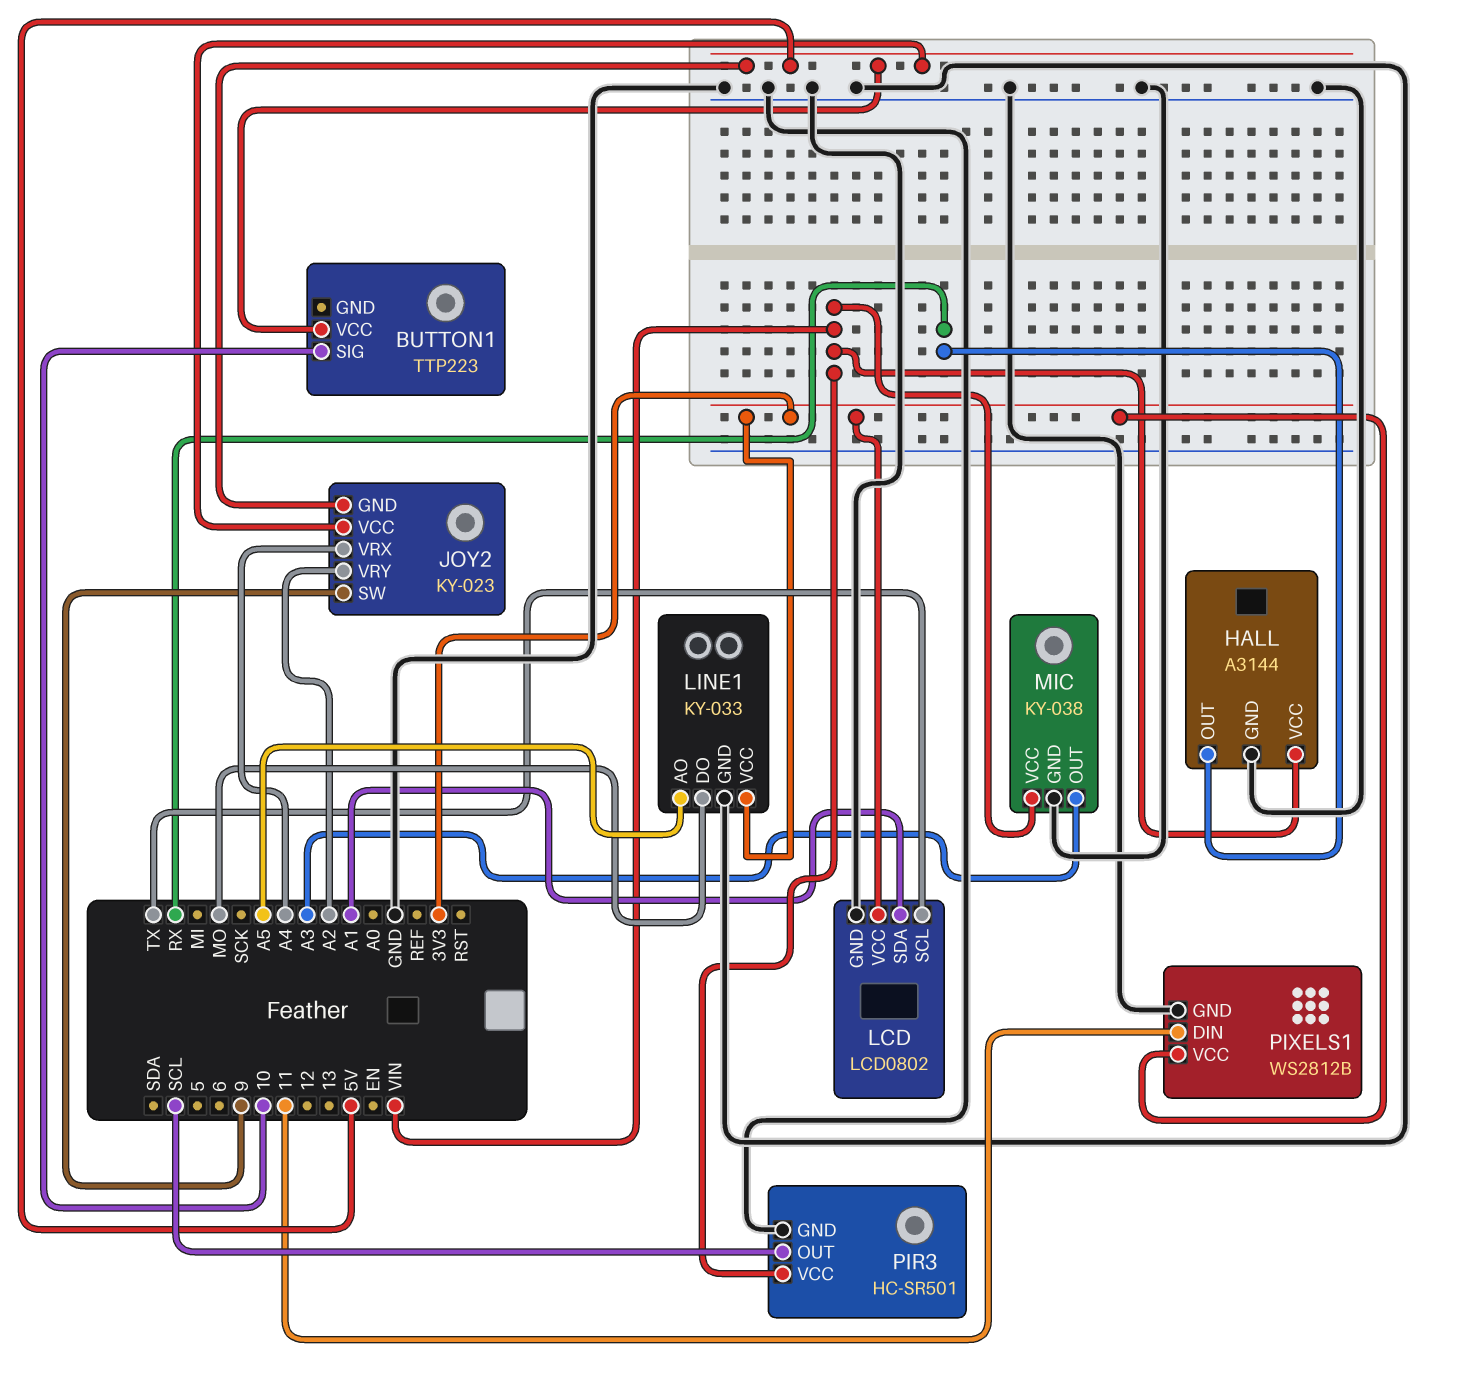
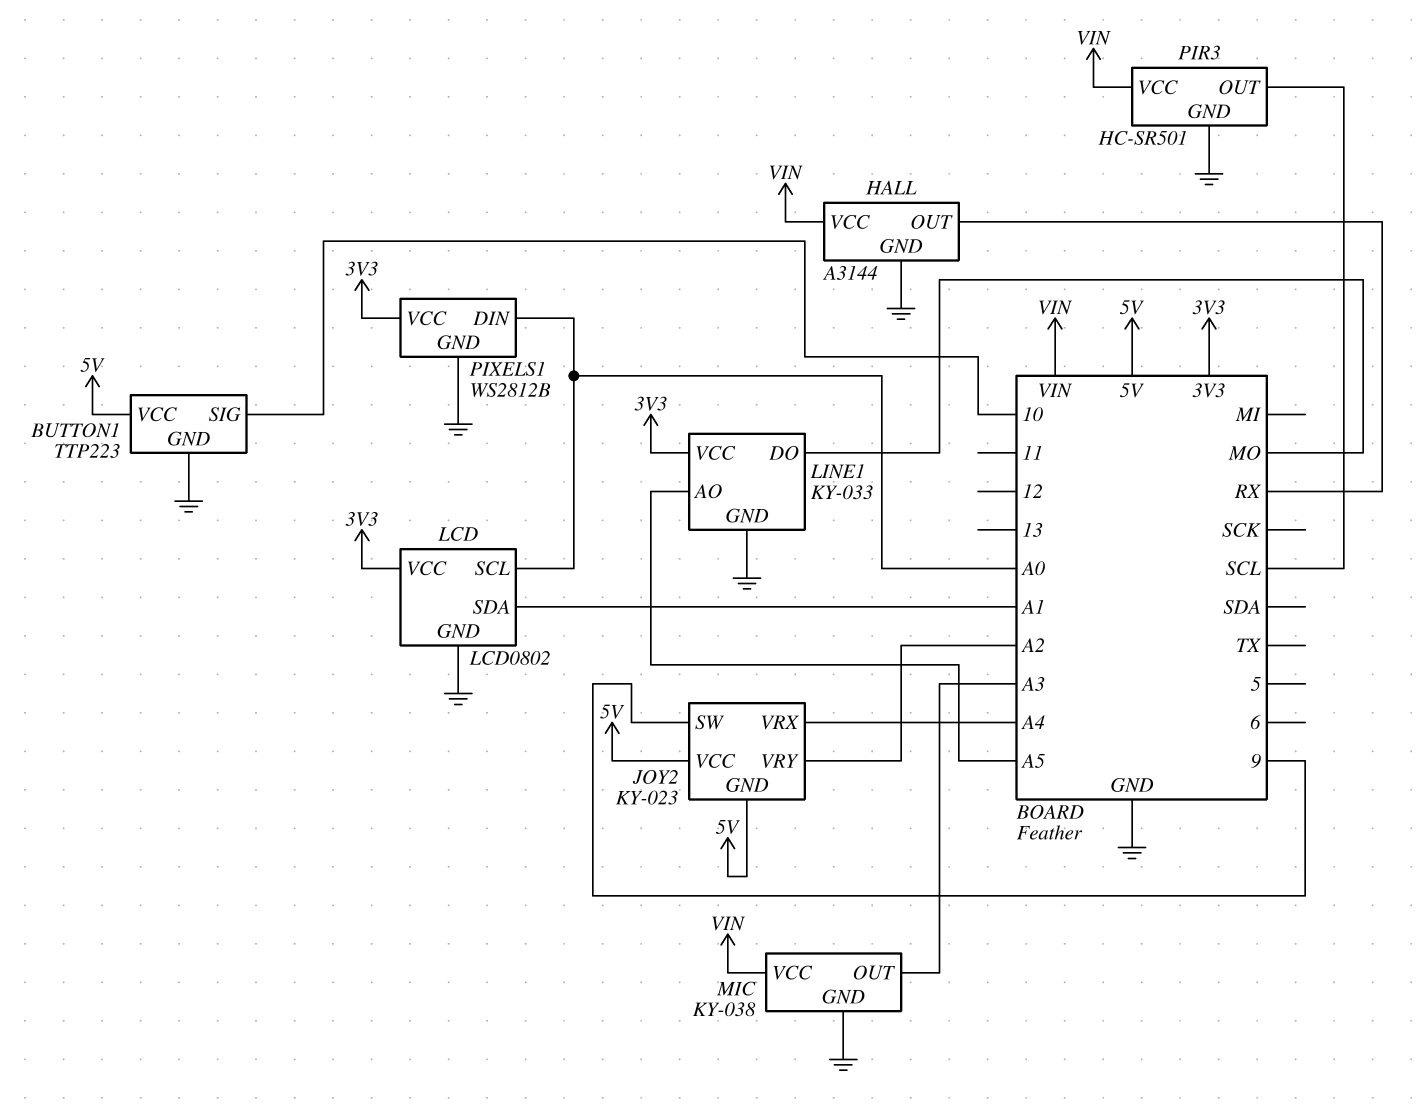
BUTTON1 pin GND: none -> GND
LCD pin SCL: TX -> A0
PIXELS1 pin DIN: 11 -> A0

